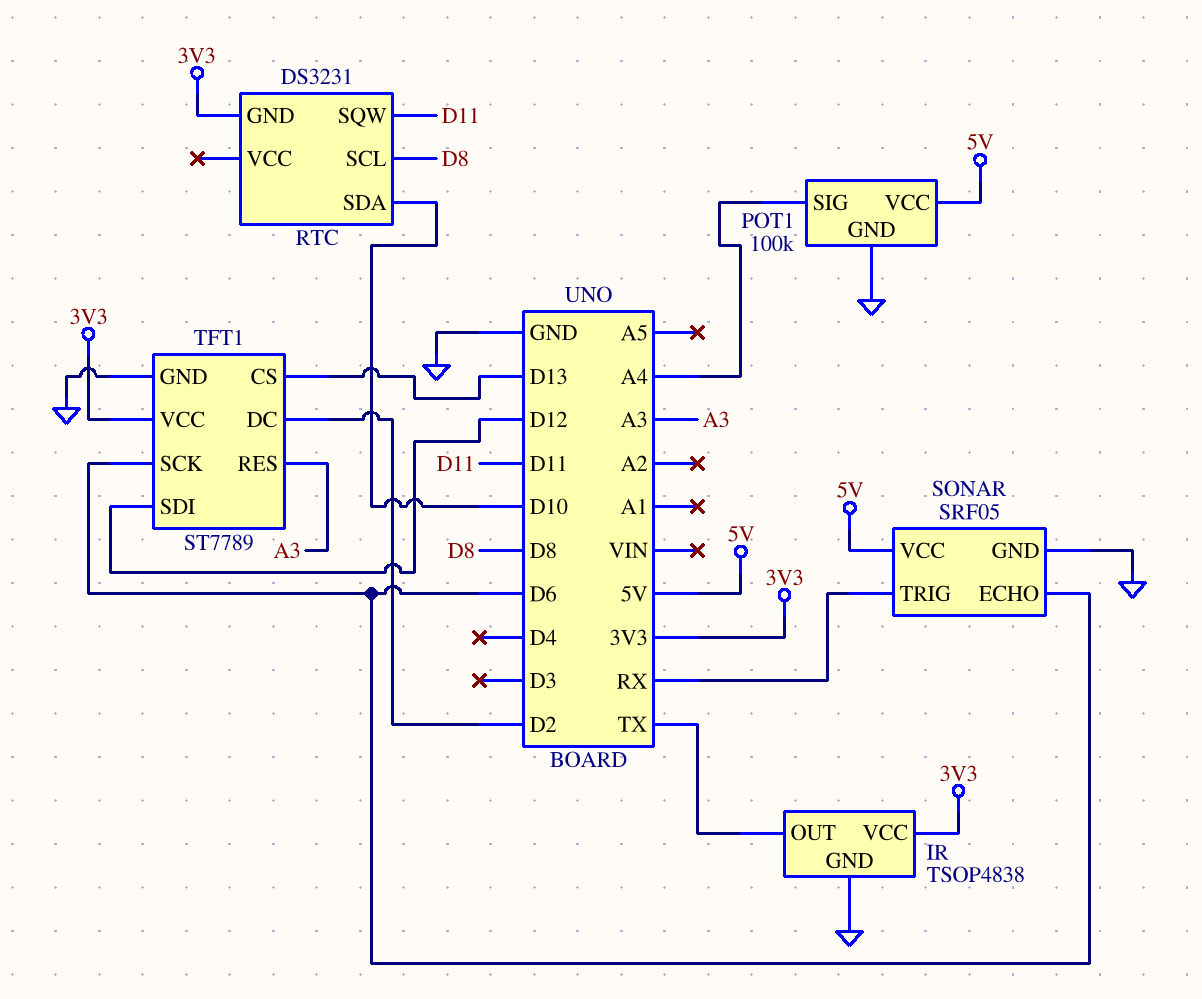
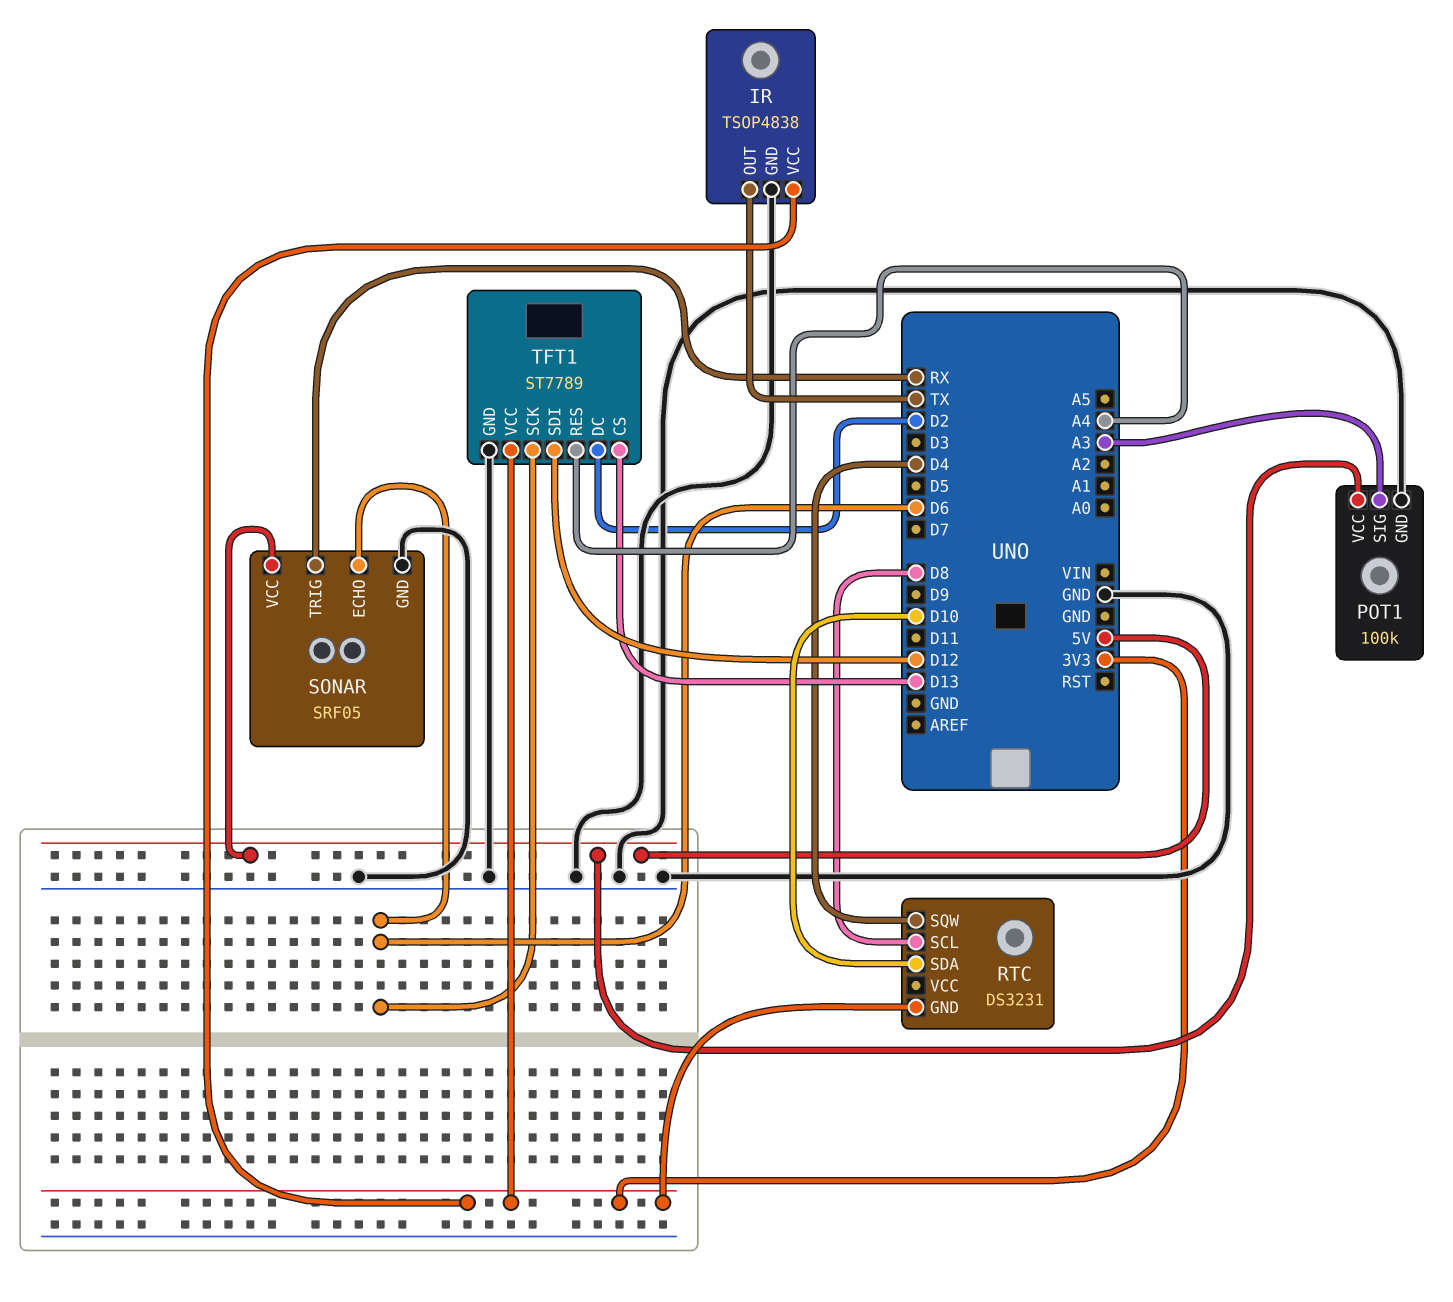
POT1 pin SIG: A4 -> A3
RTC pin SQW: D11 -> D4
TFT1 pin RES: A3 -> A4

